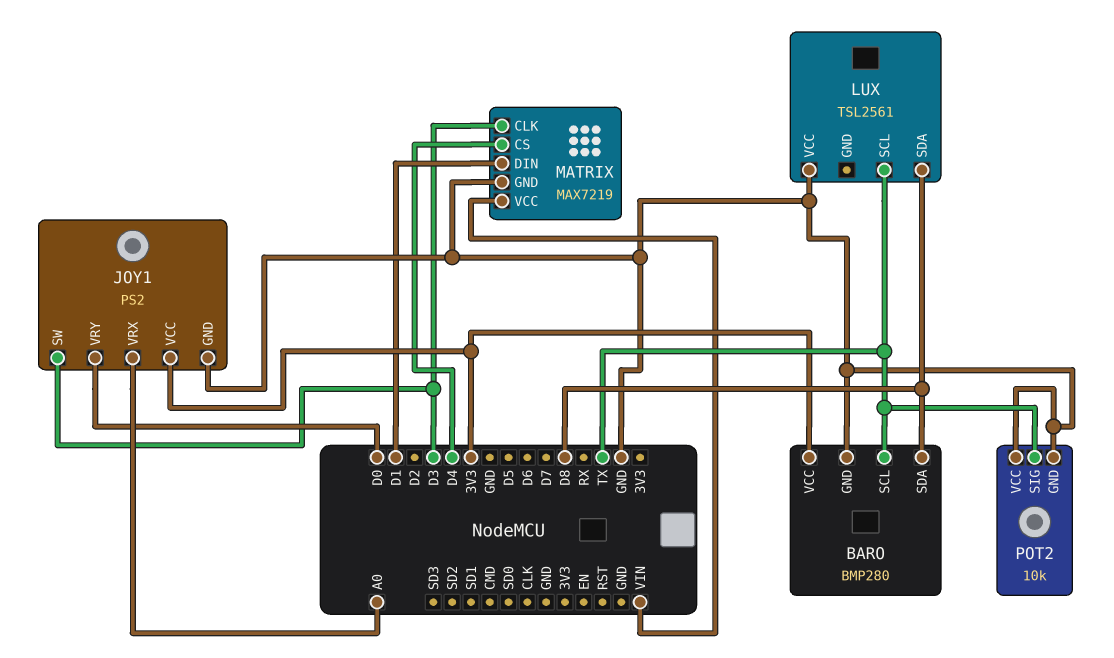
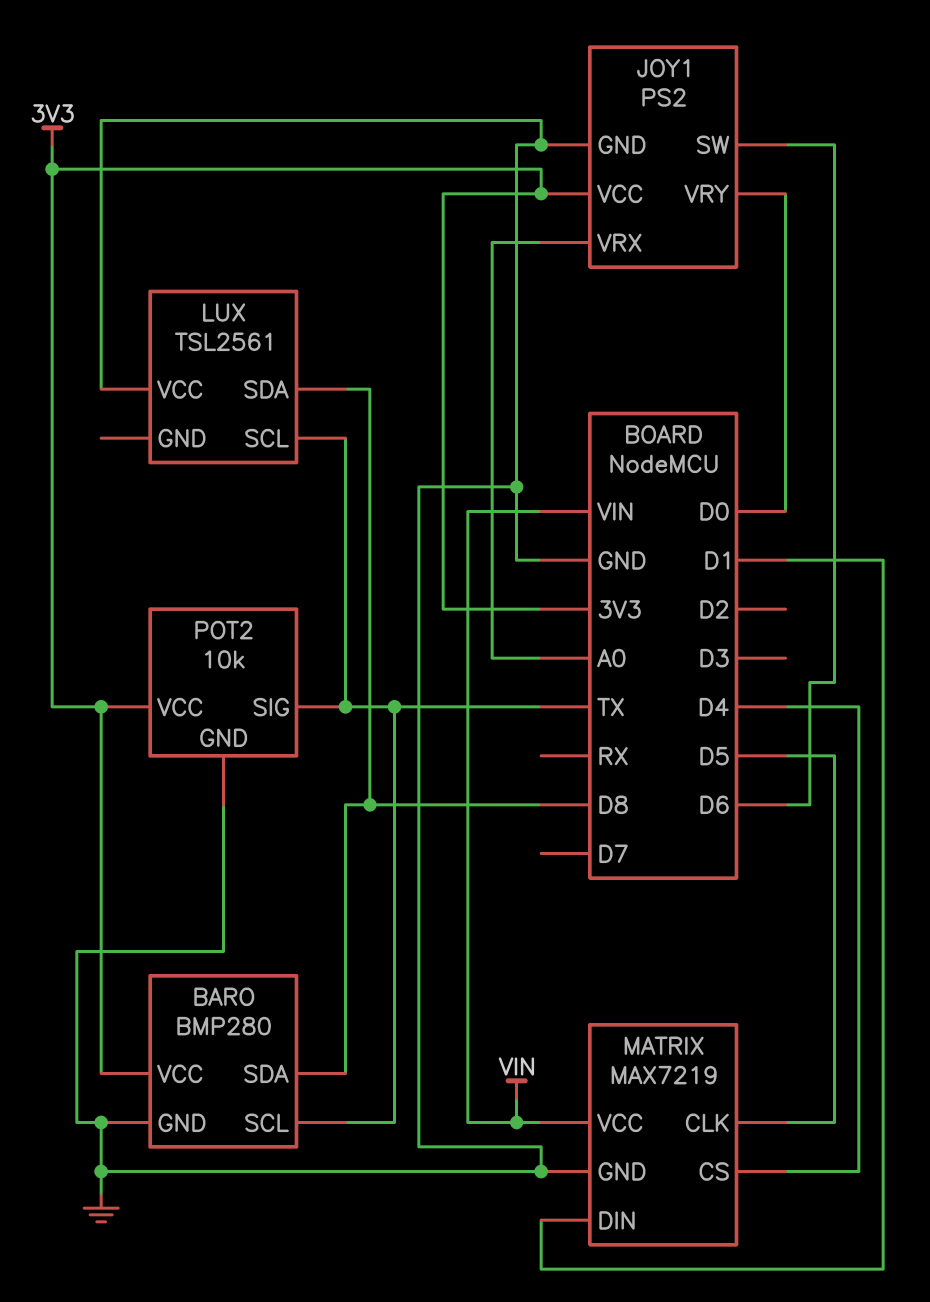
JOY1 pin SW: D3 -> D6
MATRIX pin CLK: D3 -> D5
POT2 pin VCC: GND -> 3V3

